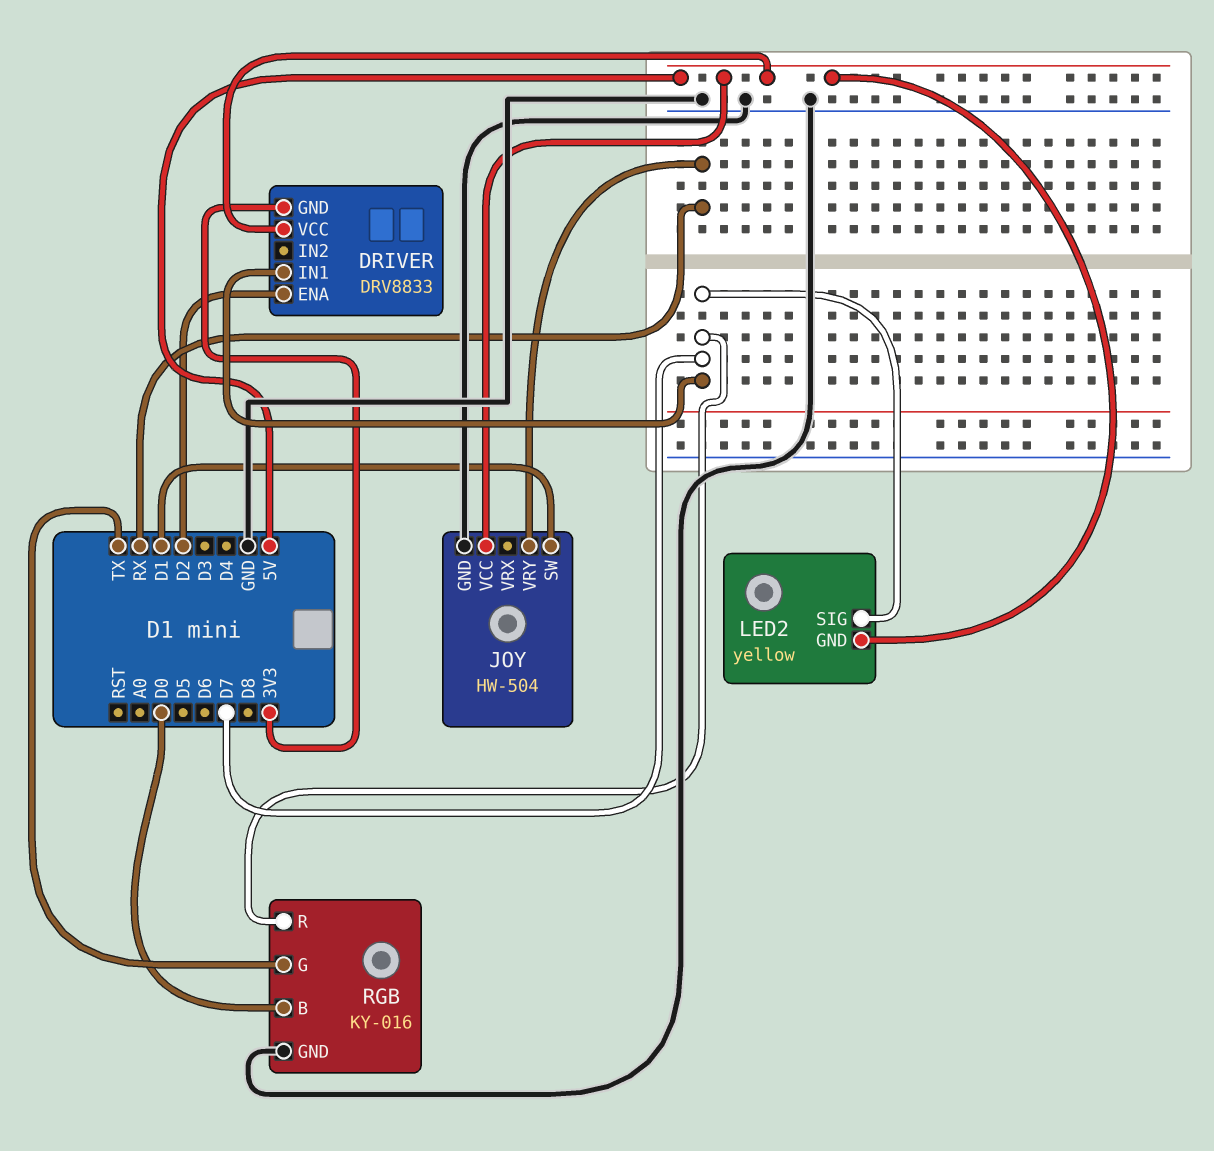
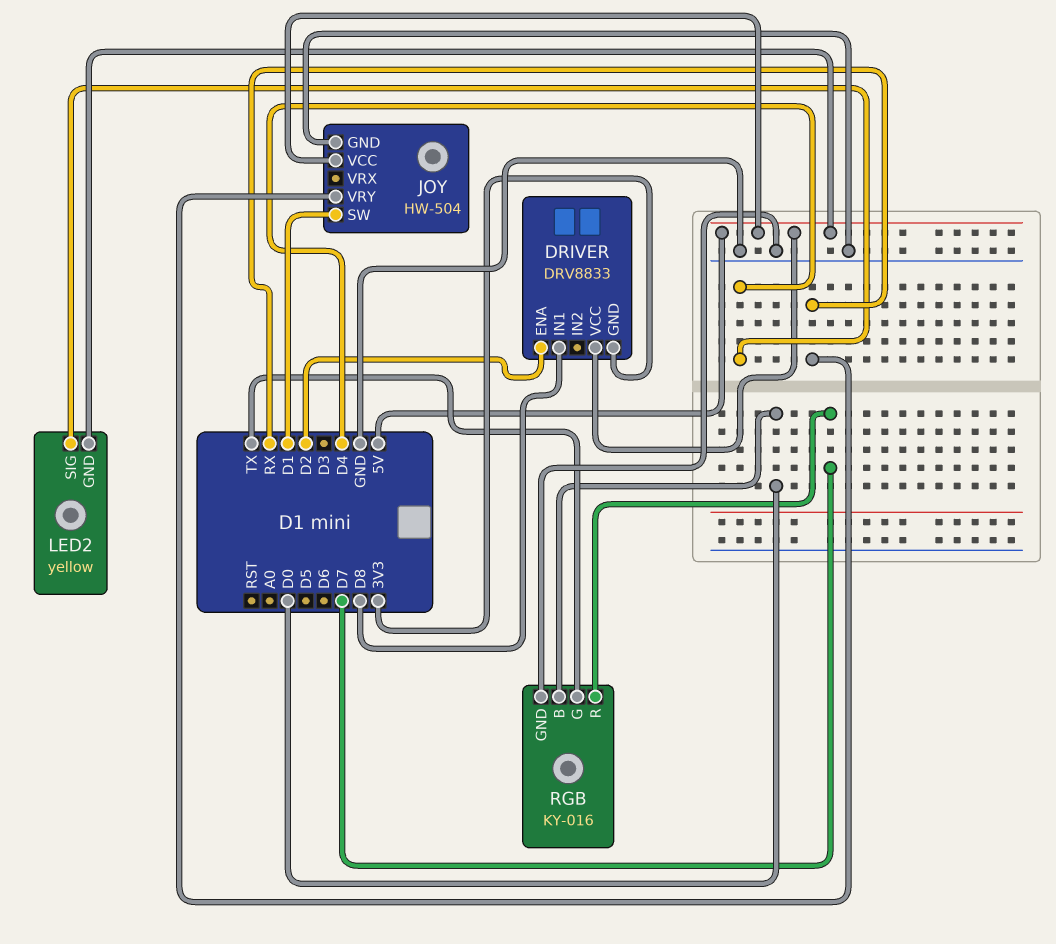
DRIVER pin IN1: D7 -> D8
LED2 pin SIG: D7 -> D4

